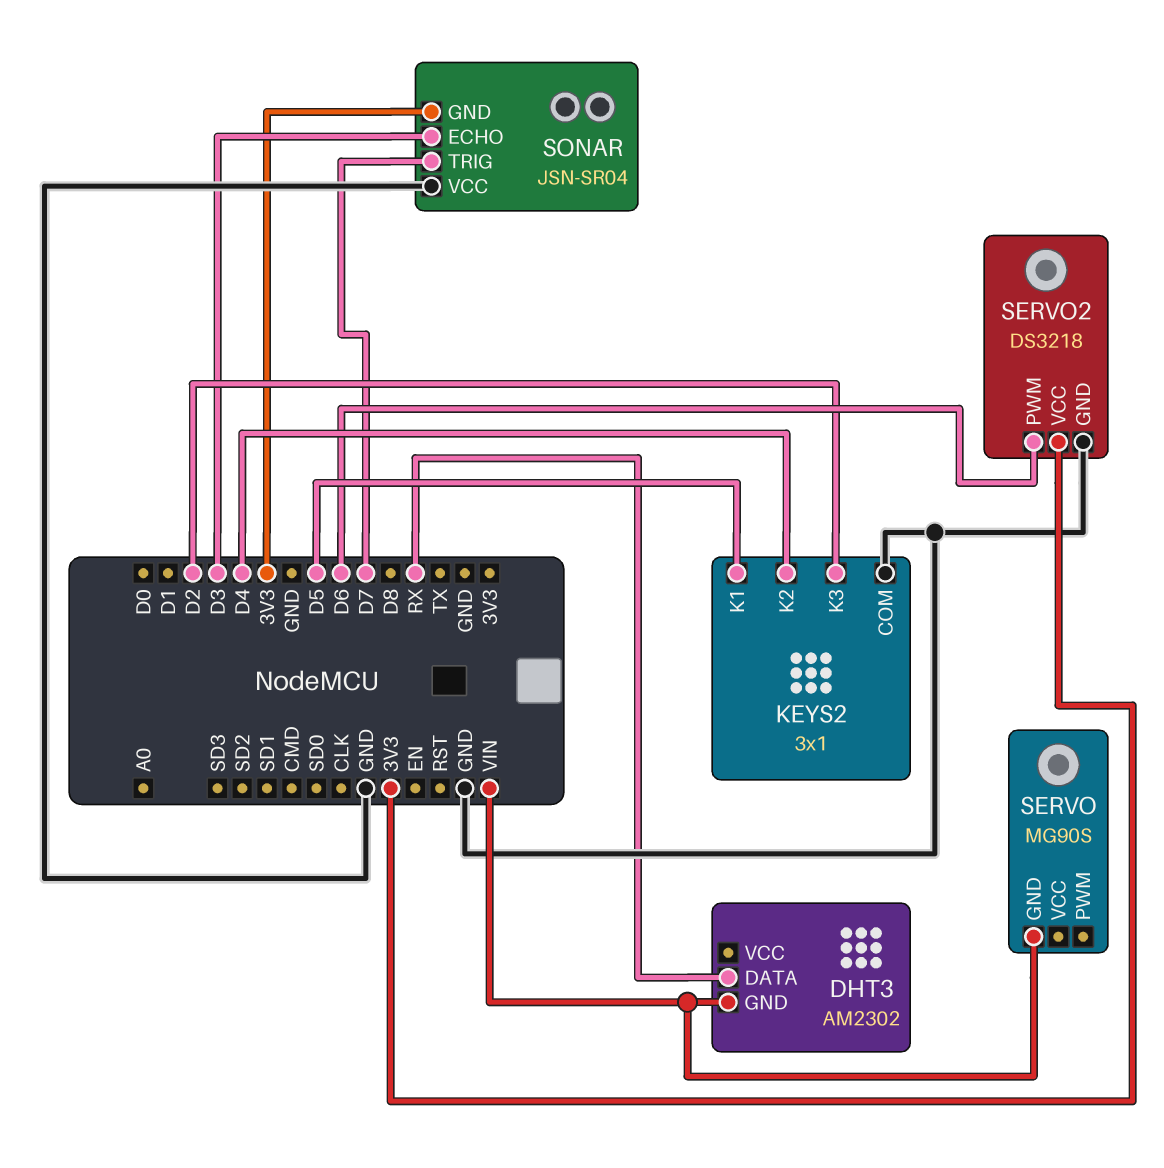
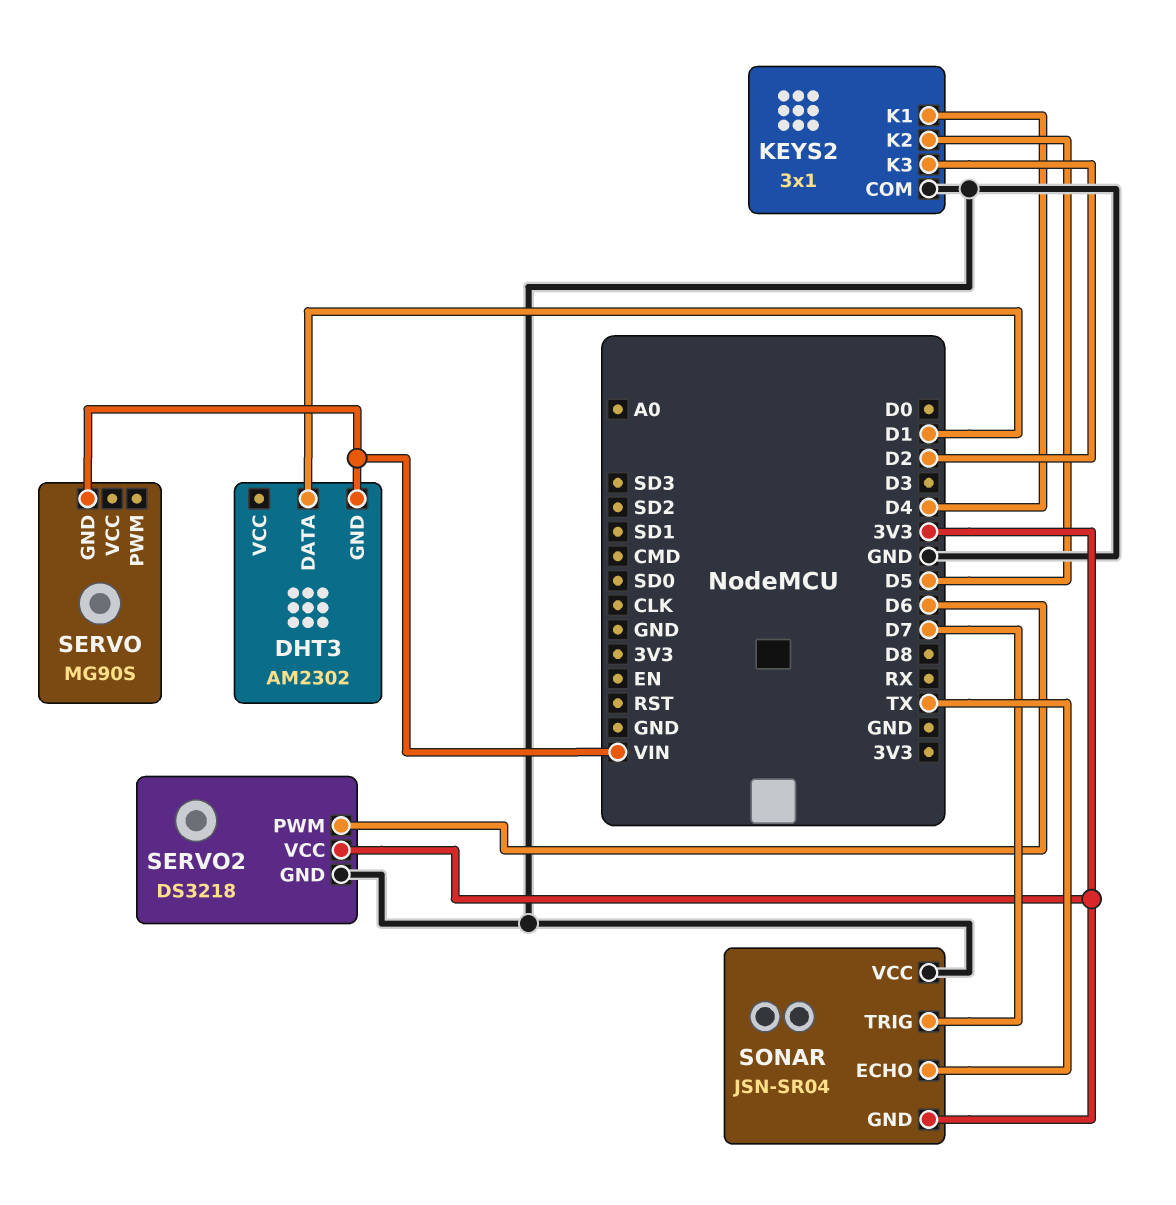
DHT3 pin DATA: RX -> D1
KEYS2 pin K1: D5 -> D4
KEYS2 pin K2: D4 -> D5
SONAR pin ECHO: D3 -> TX

